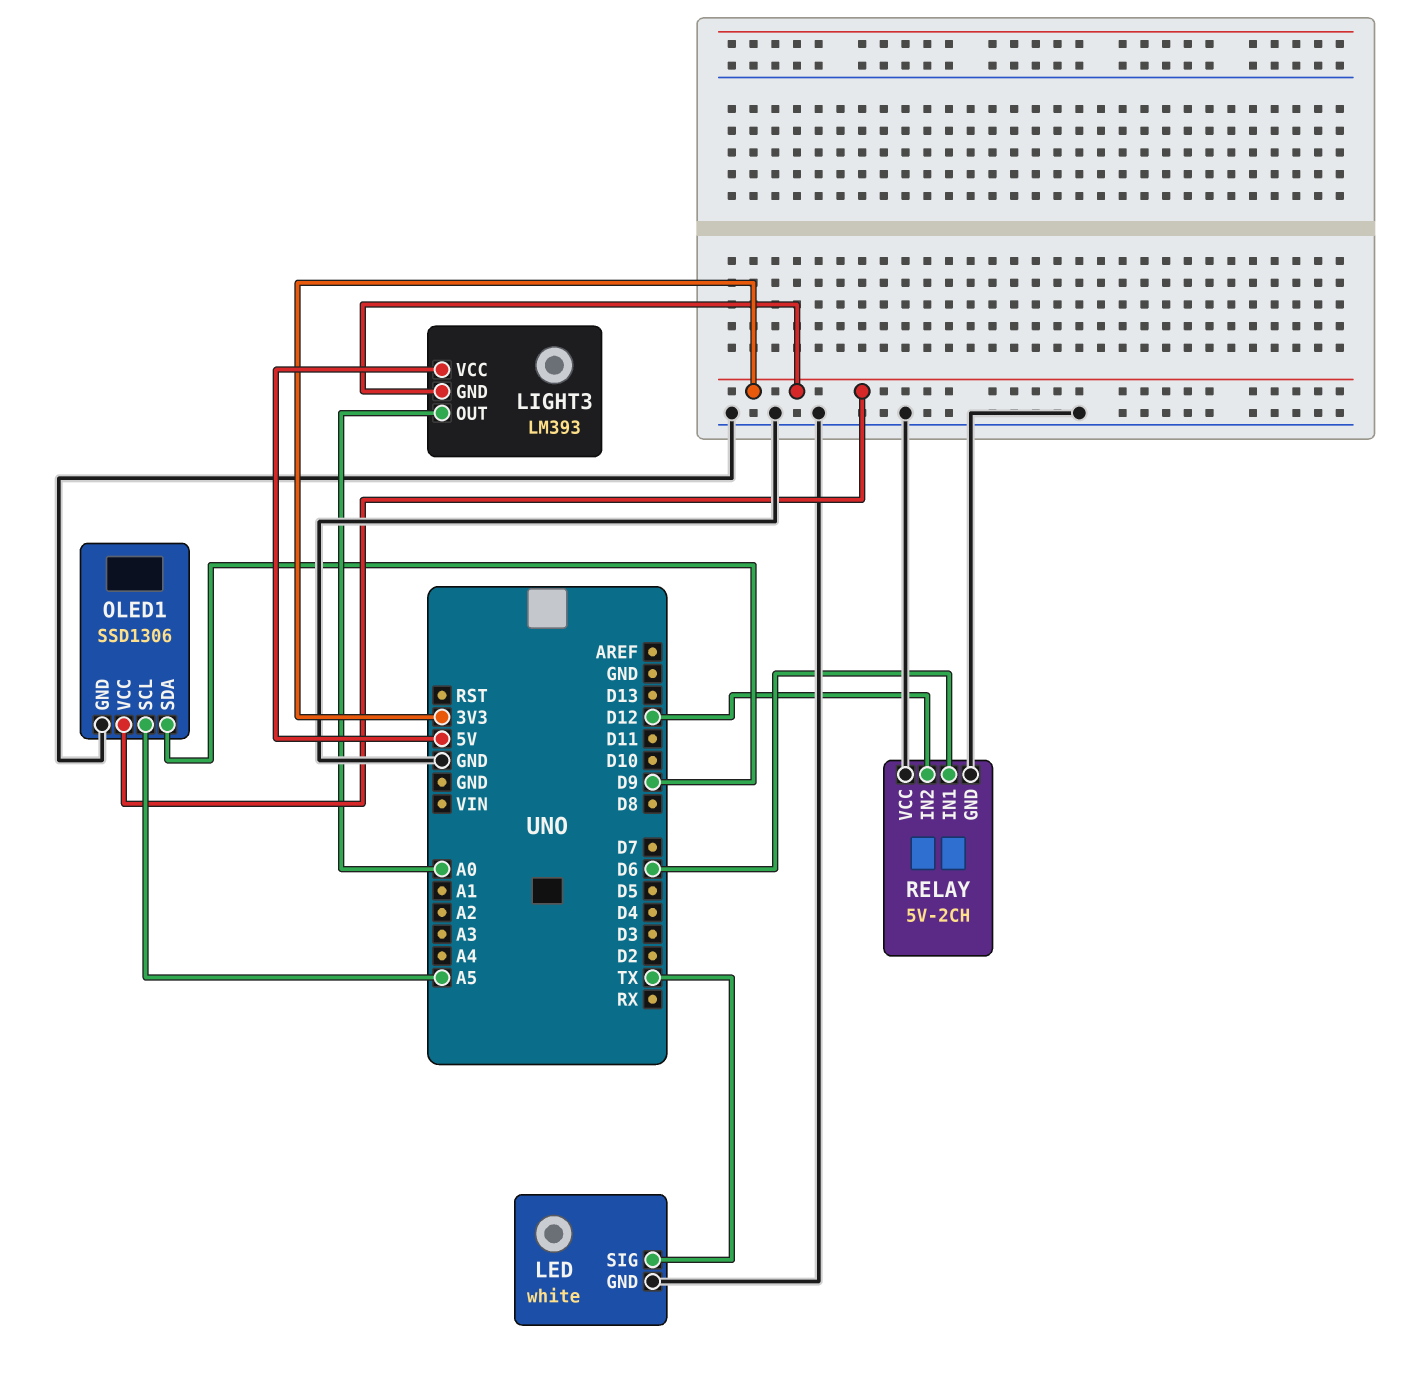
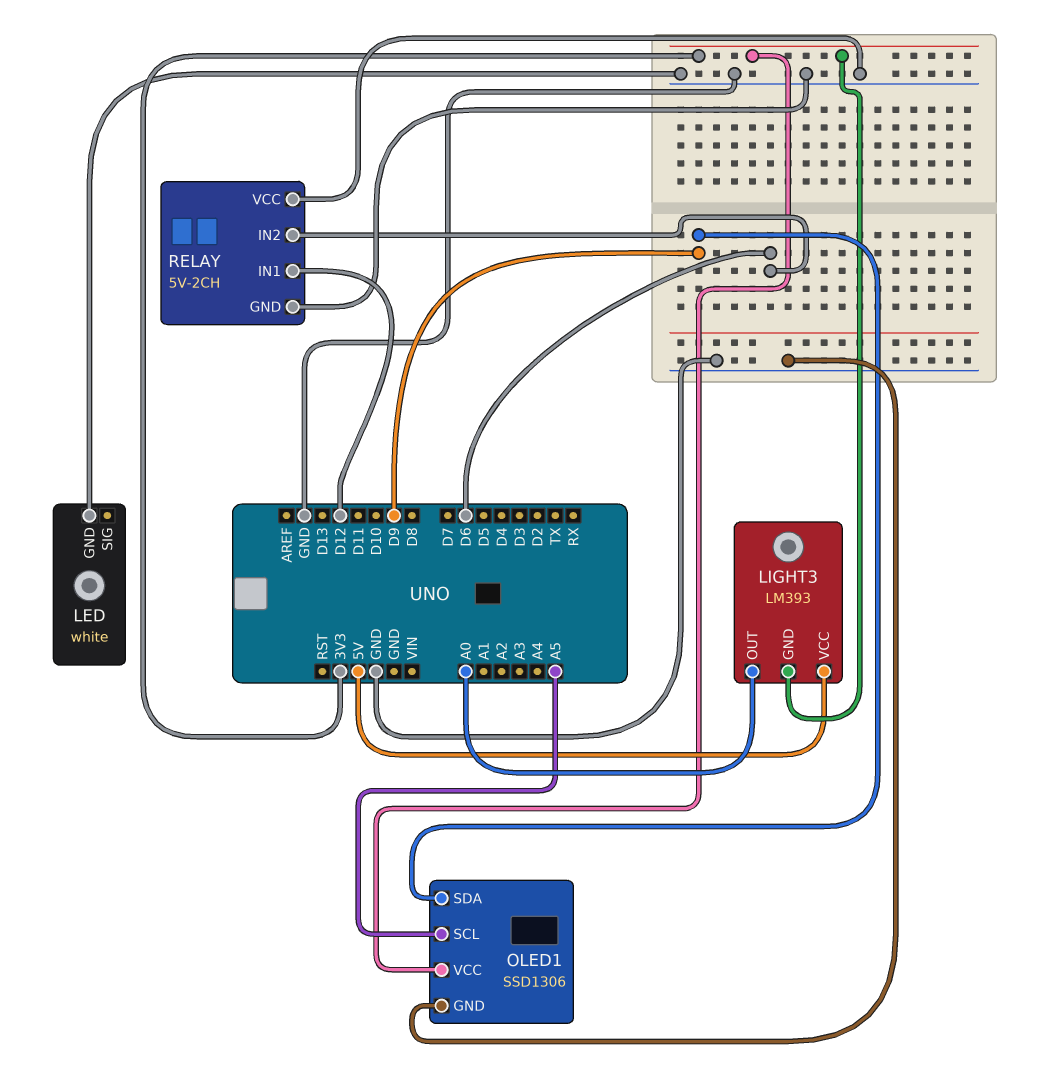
LED pin SIG: TX -> none
RELAY pin IN1: D6 -> D12
RELAY pin IN2: D12 -> D6

